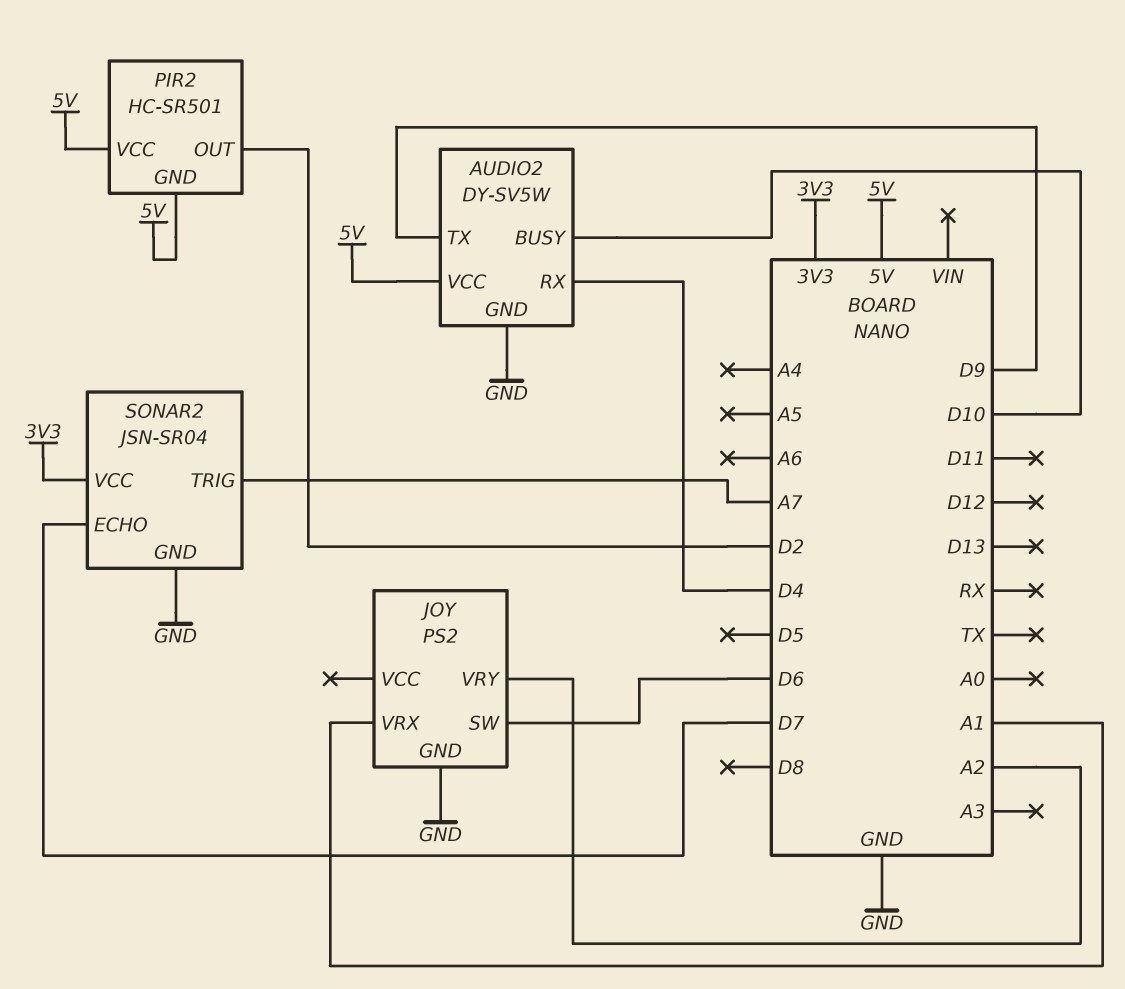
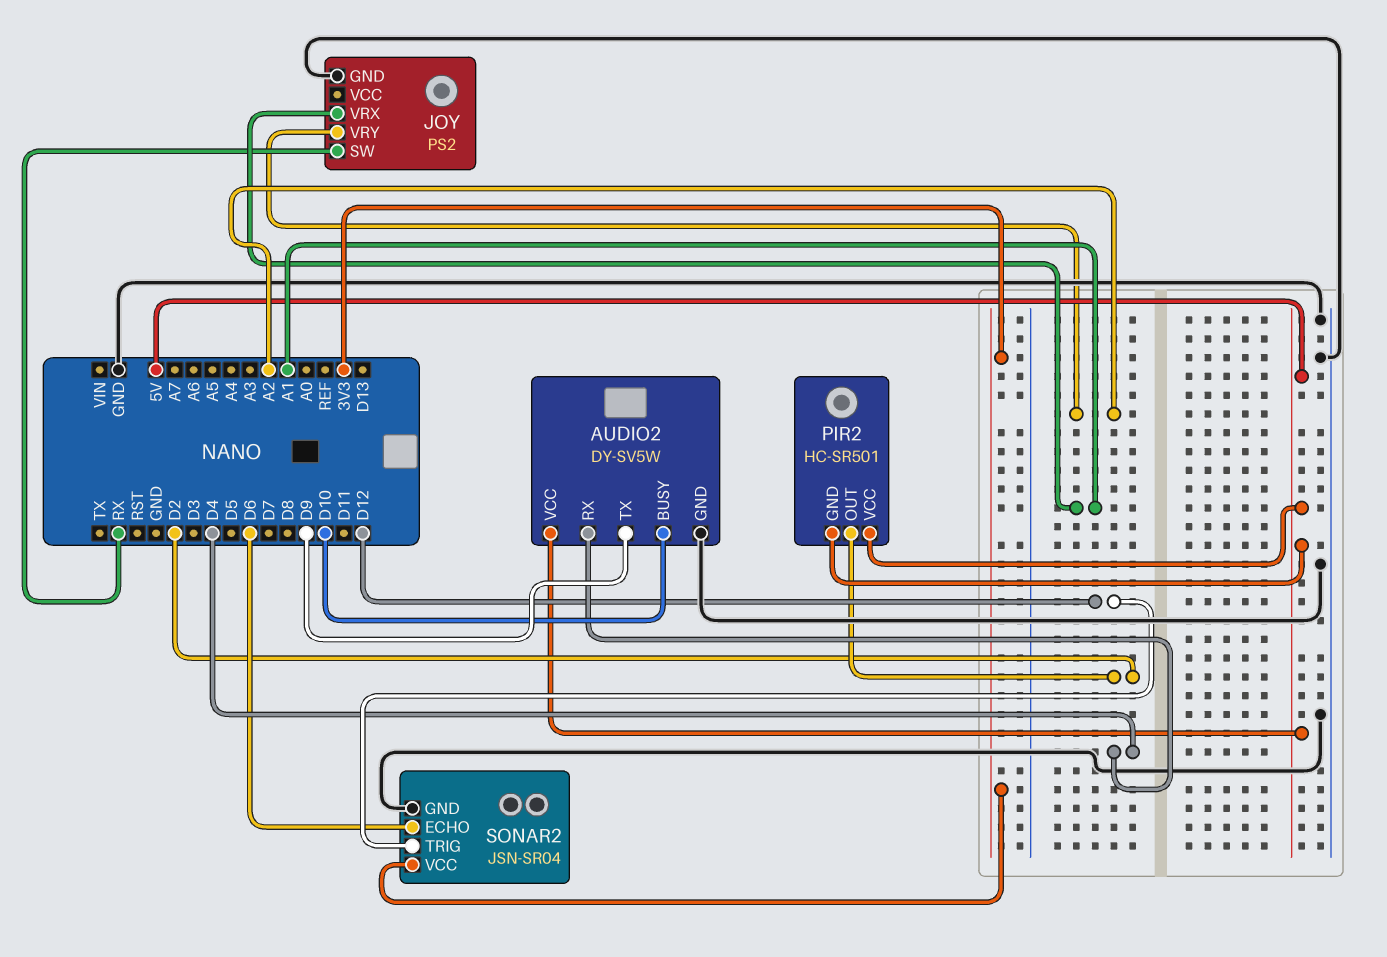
JOY pin SW: D6 -> RX
SONAR2 pin ECHO: D7 -> D6
SONAR2 pin TRIG: A7 -> D12

